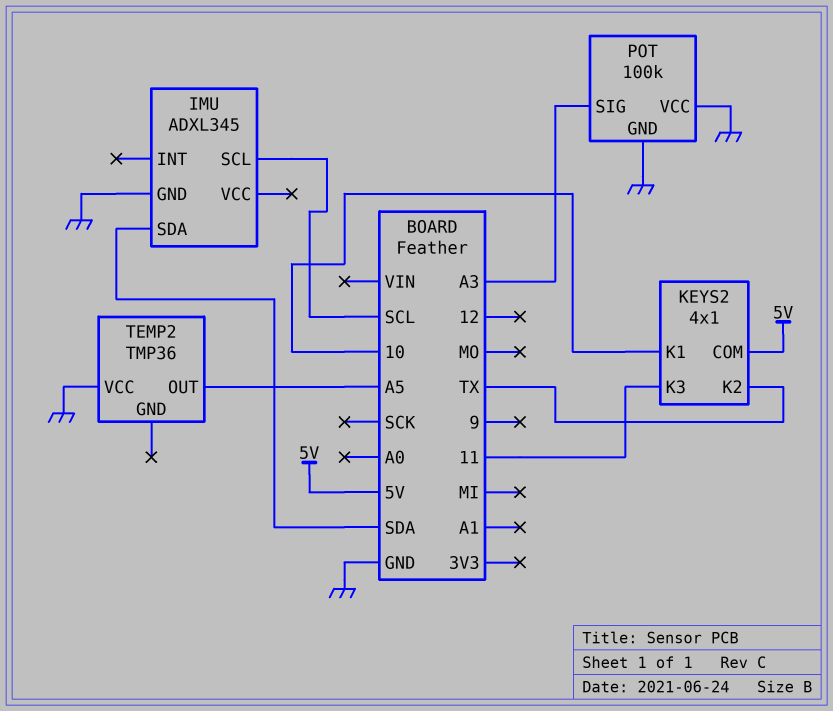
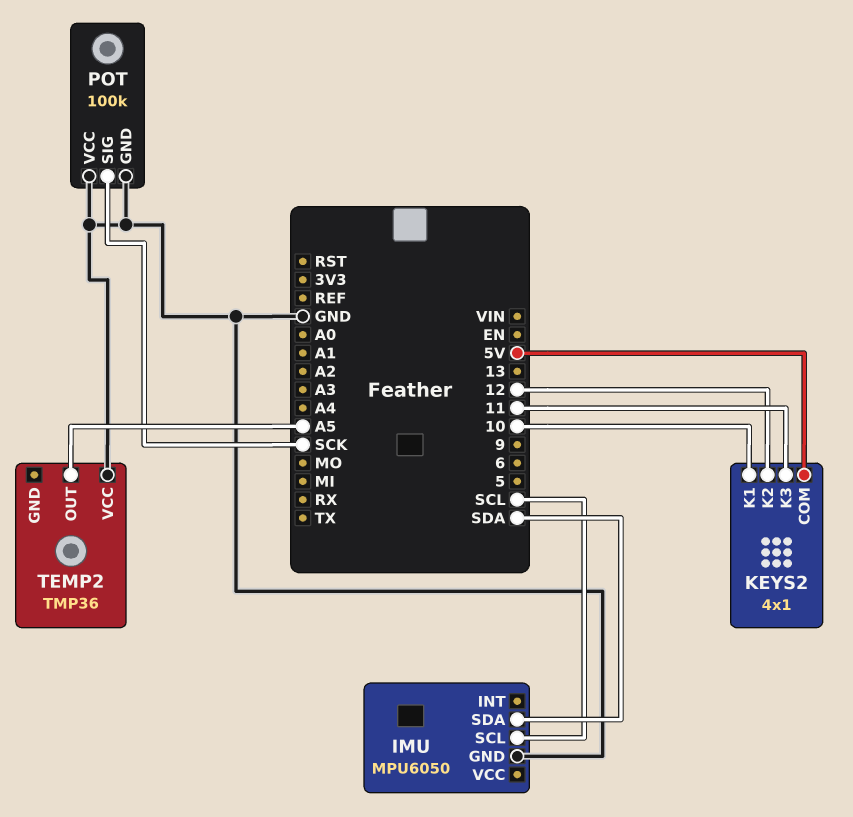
IMU: ADXL345 -> MPU6050
KEYS2 pin K2: TX -> 12
POT pin SIG: A3 -> SCK

